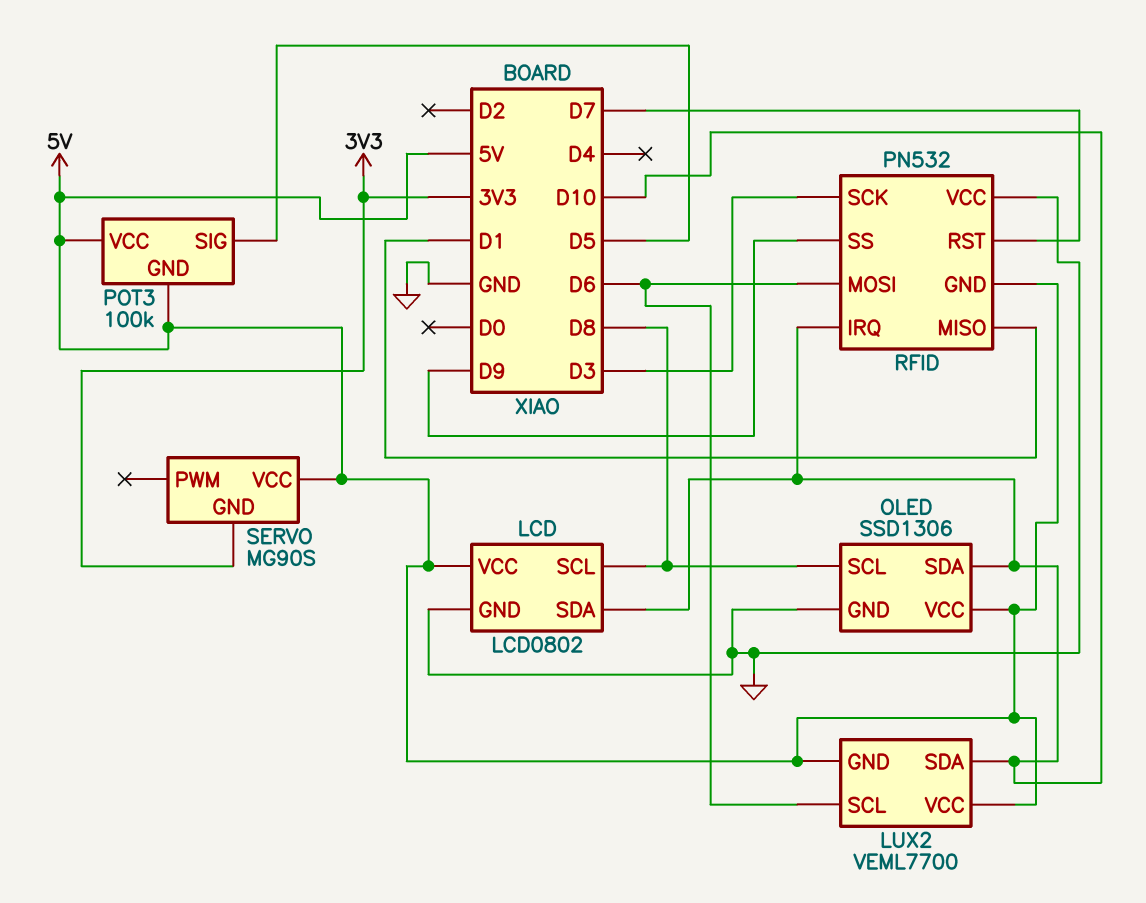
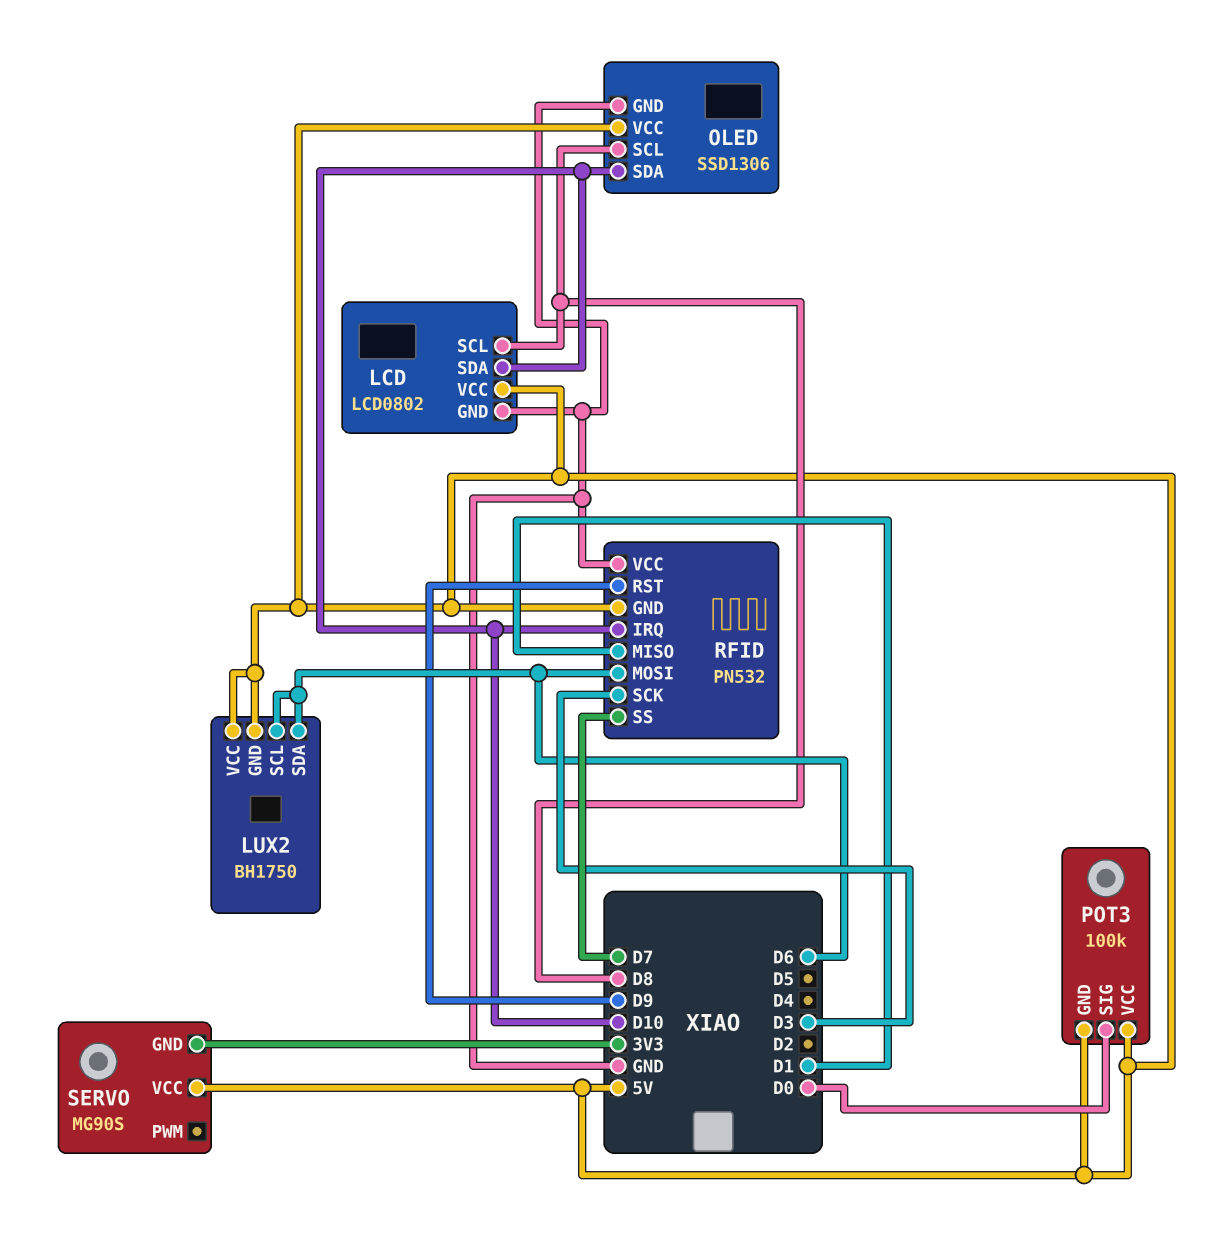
LUX2: VEML7700 -> BH1750
LUX2 pin SDA: D10 -> D6
POT3 pin SIG: D5 -> D0
RFID pin RST: D7 -> D9
RFID pin SS: D9 -> D7

